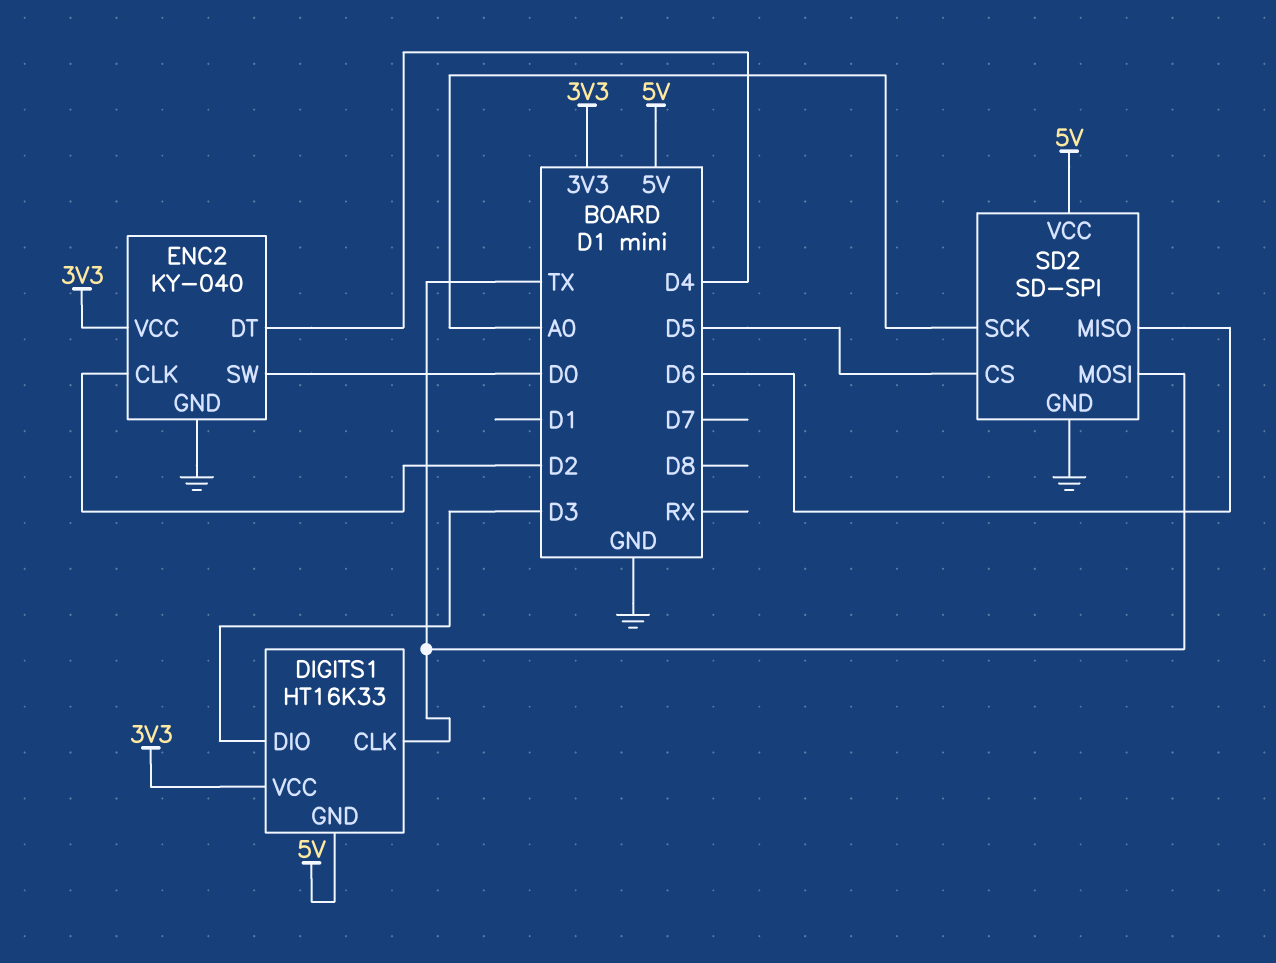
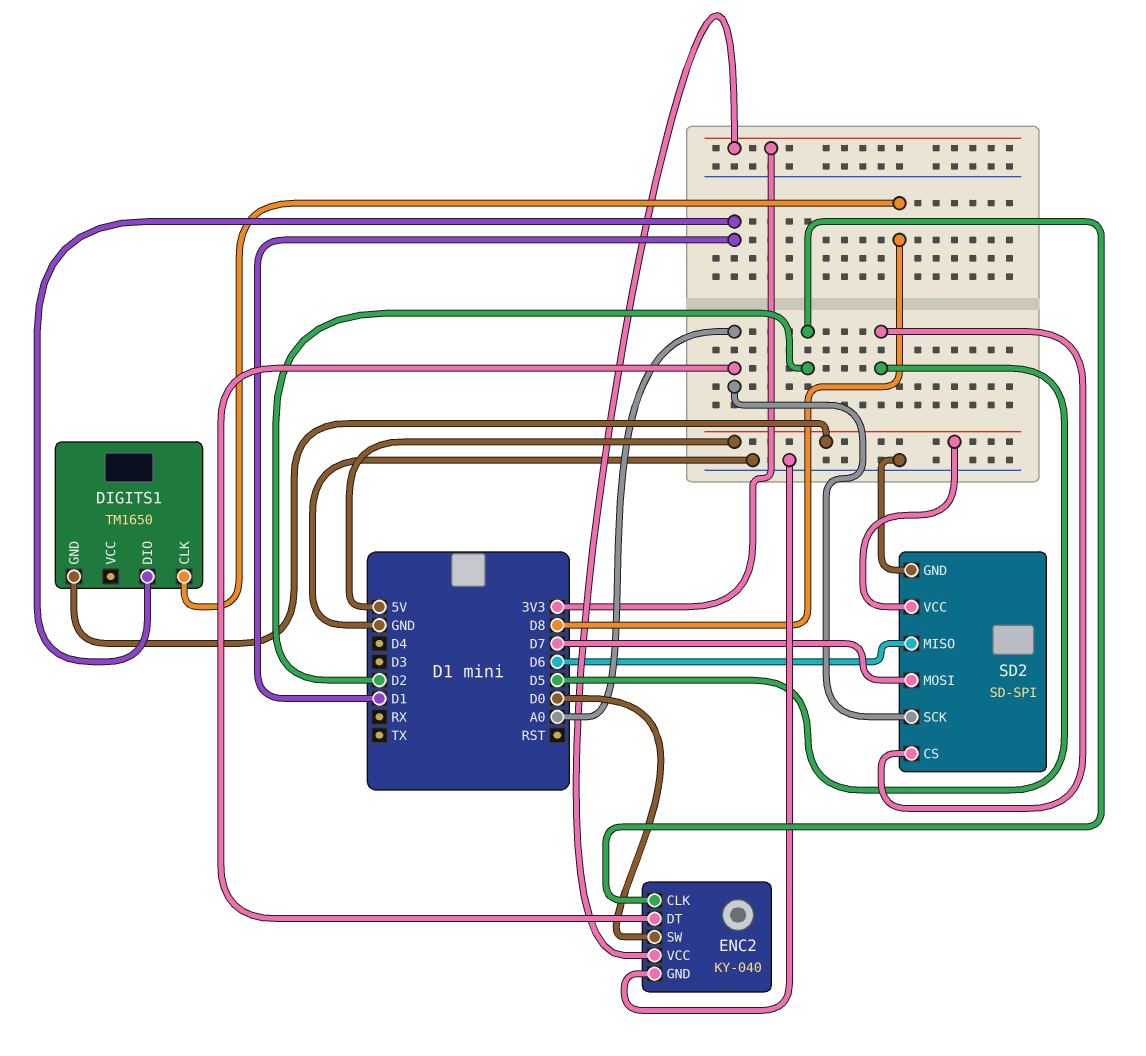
DIGITS1: HT16K33 -> TM1650
DIGITS1 pin CLK: TX -> D8
DIGITS1 pin DIO: D3 -> D1
DIGITS1 pin VCC: 3V3 -> none
ENC2 pin DT: D4 -> A0
SD2 pin MOSI: TX -> D7

